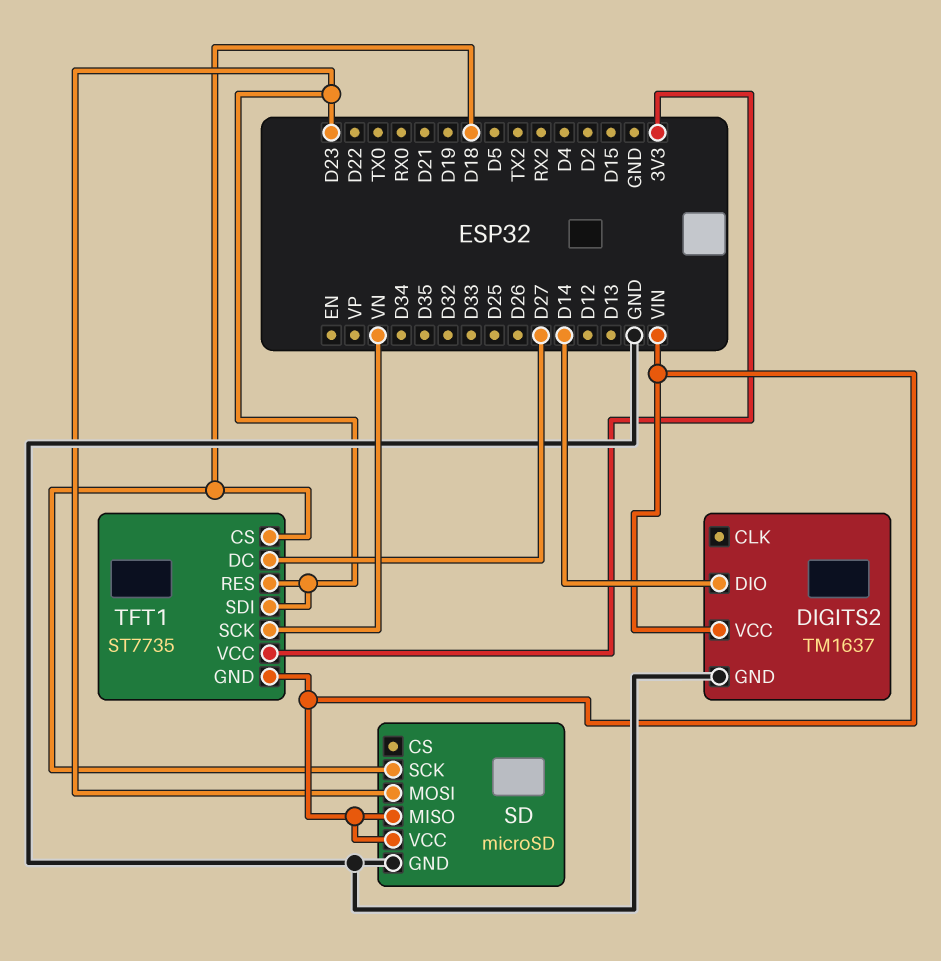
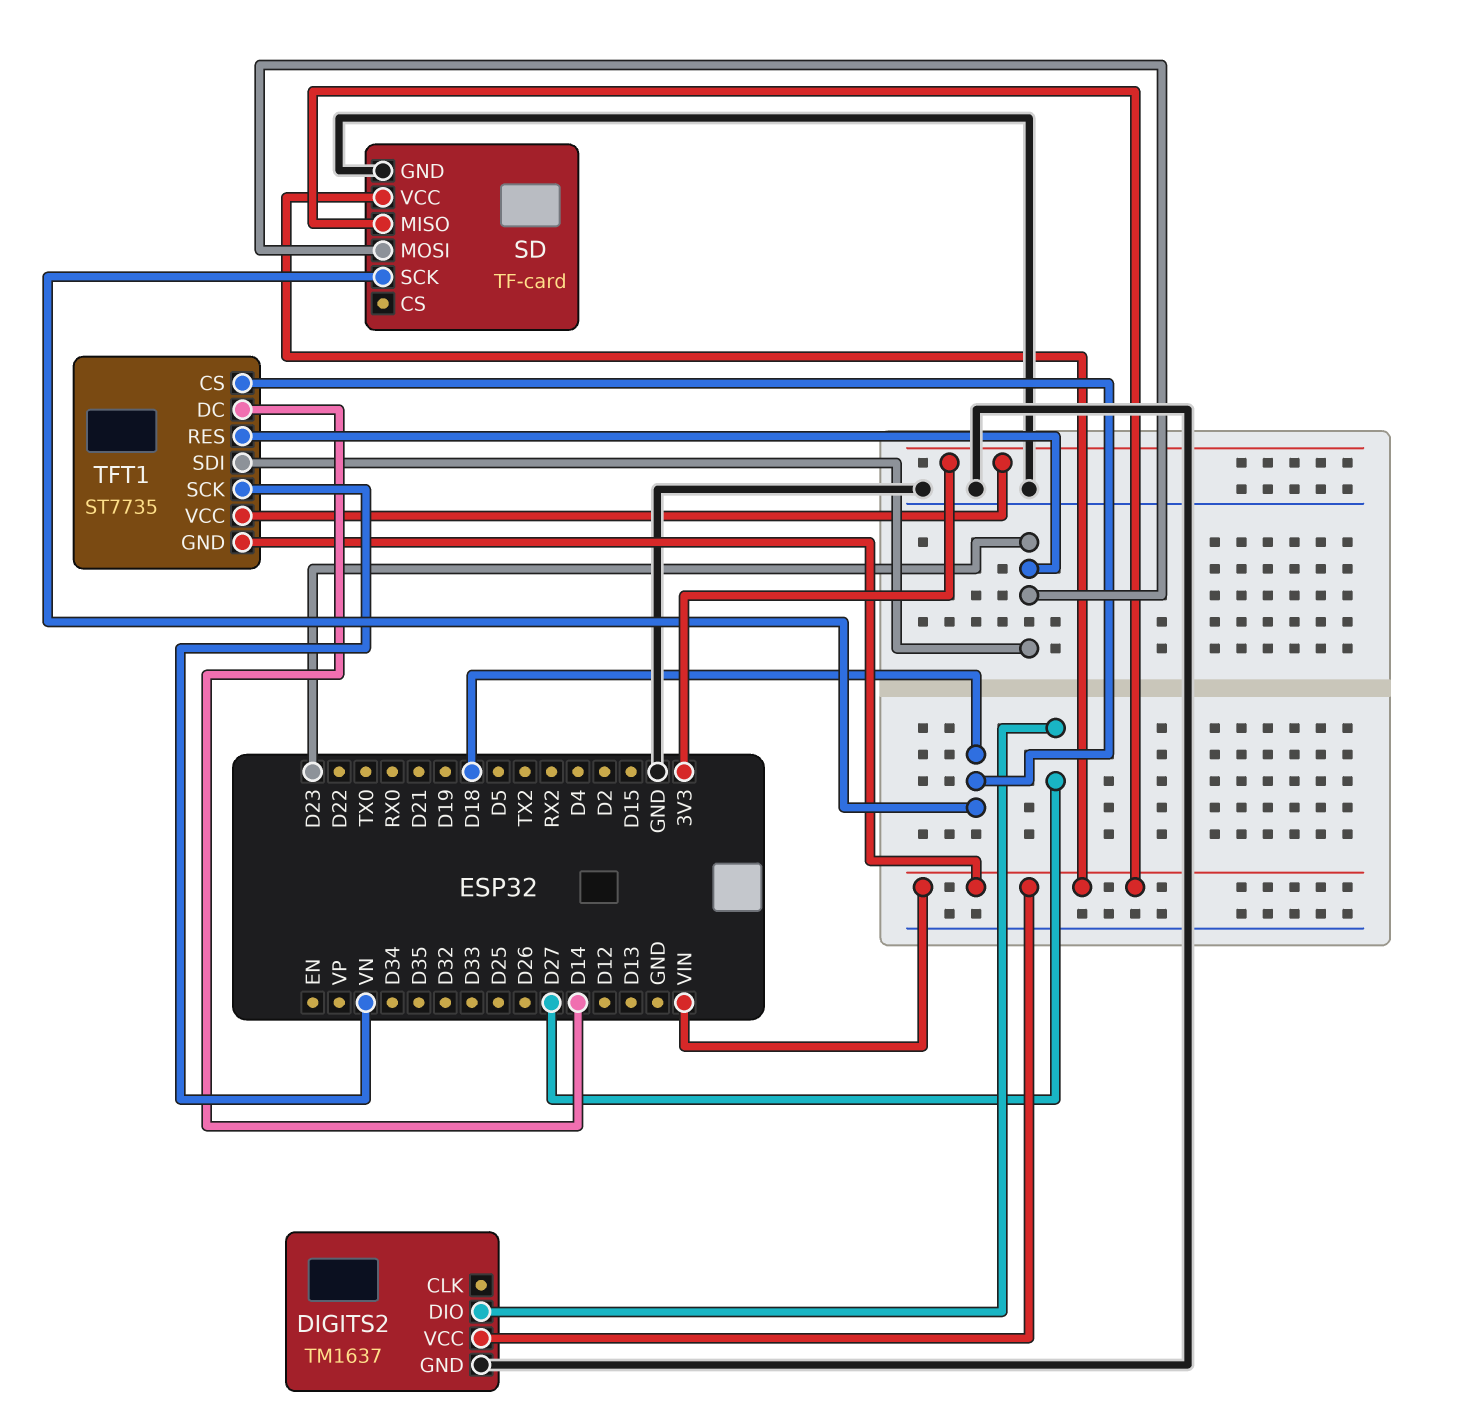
DIGITS2 pin DIO: D14 -> D27
SD: microSD -> TF-card
TFT1 pin DC: D27 -> D14

